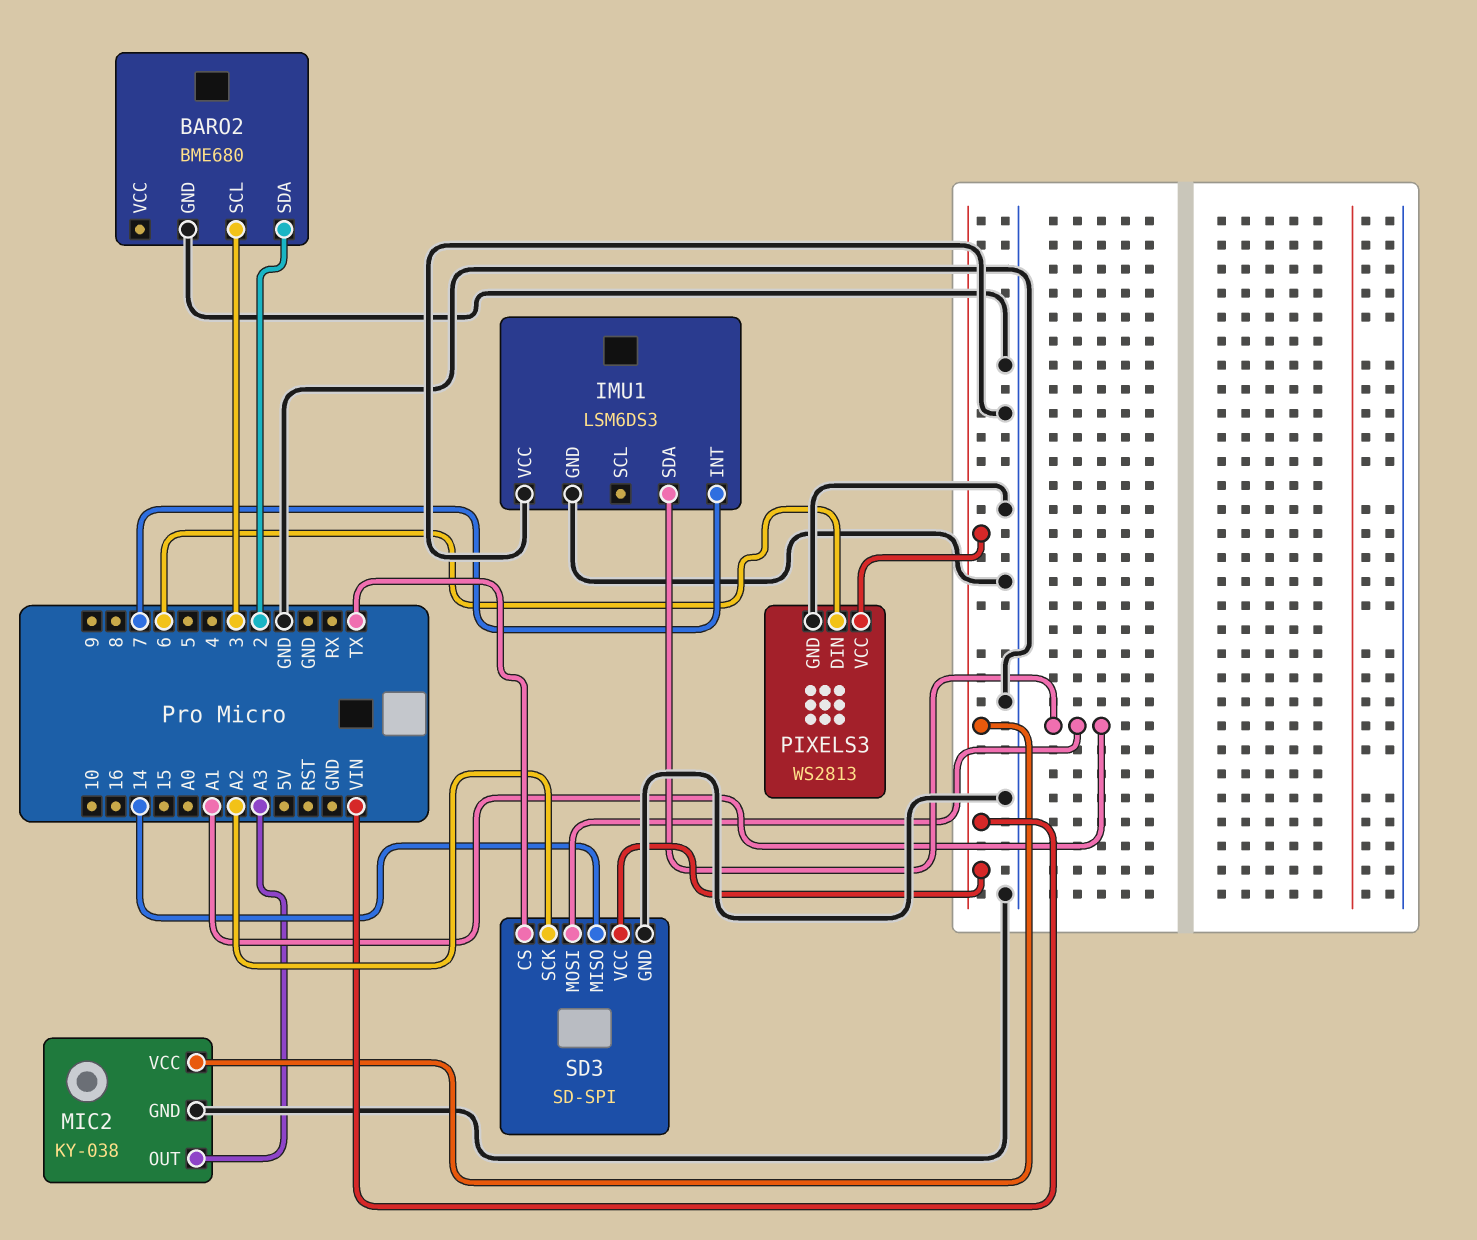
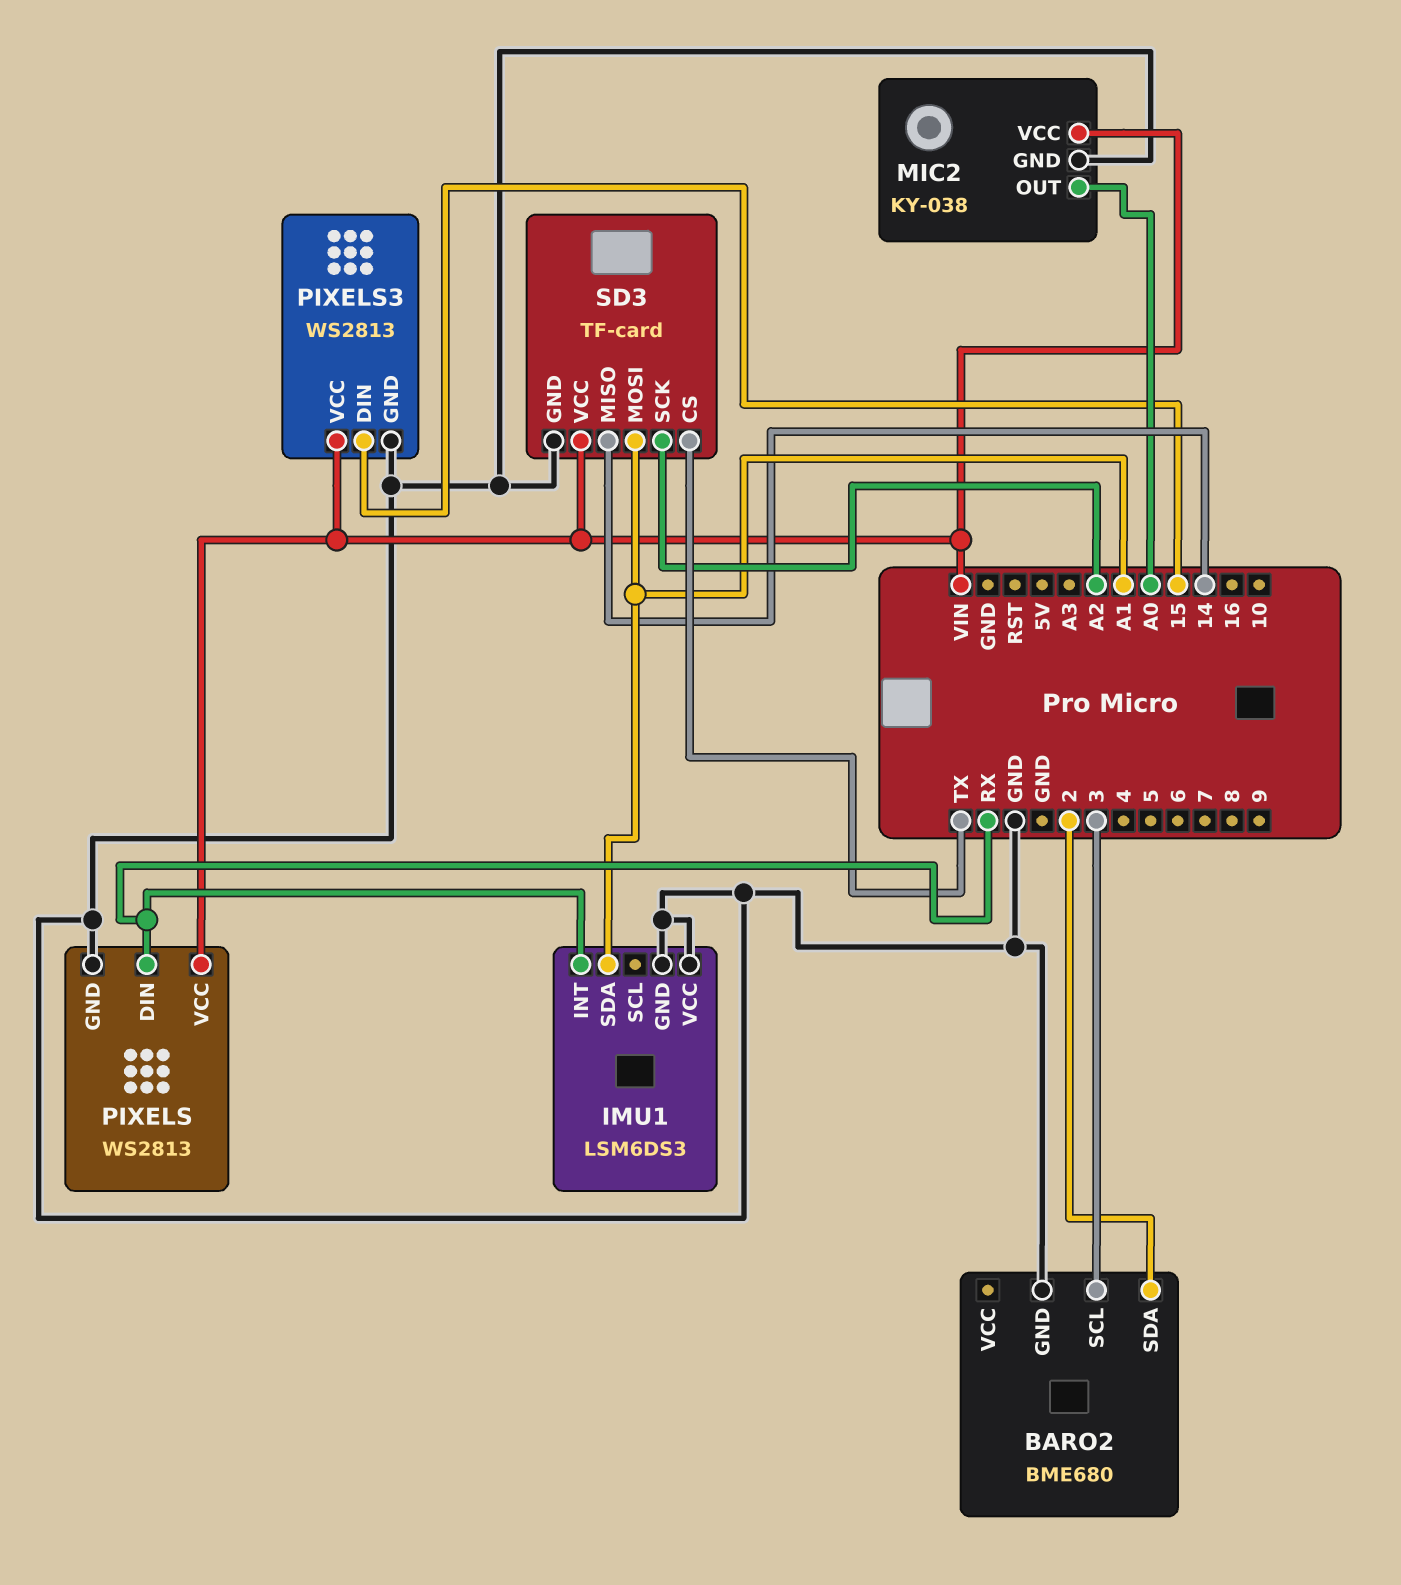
IMU1 pin INT: 7 -> RX
MIC2 pin OUT: A3 -> A0
PIXELS: none -> WS2813
PIXELS pin DIN: none -> RX
PIXELS pin GND: none -> GND
PIXELS pin VCC: none -> VIN
PIXELS3 pin DIN: 6 -> 15
SD3: SD-SPI -> TF-card

